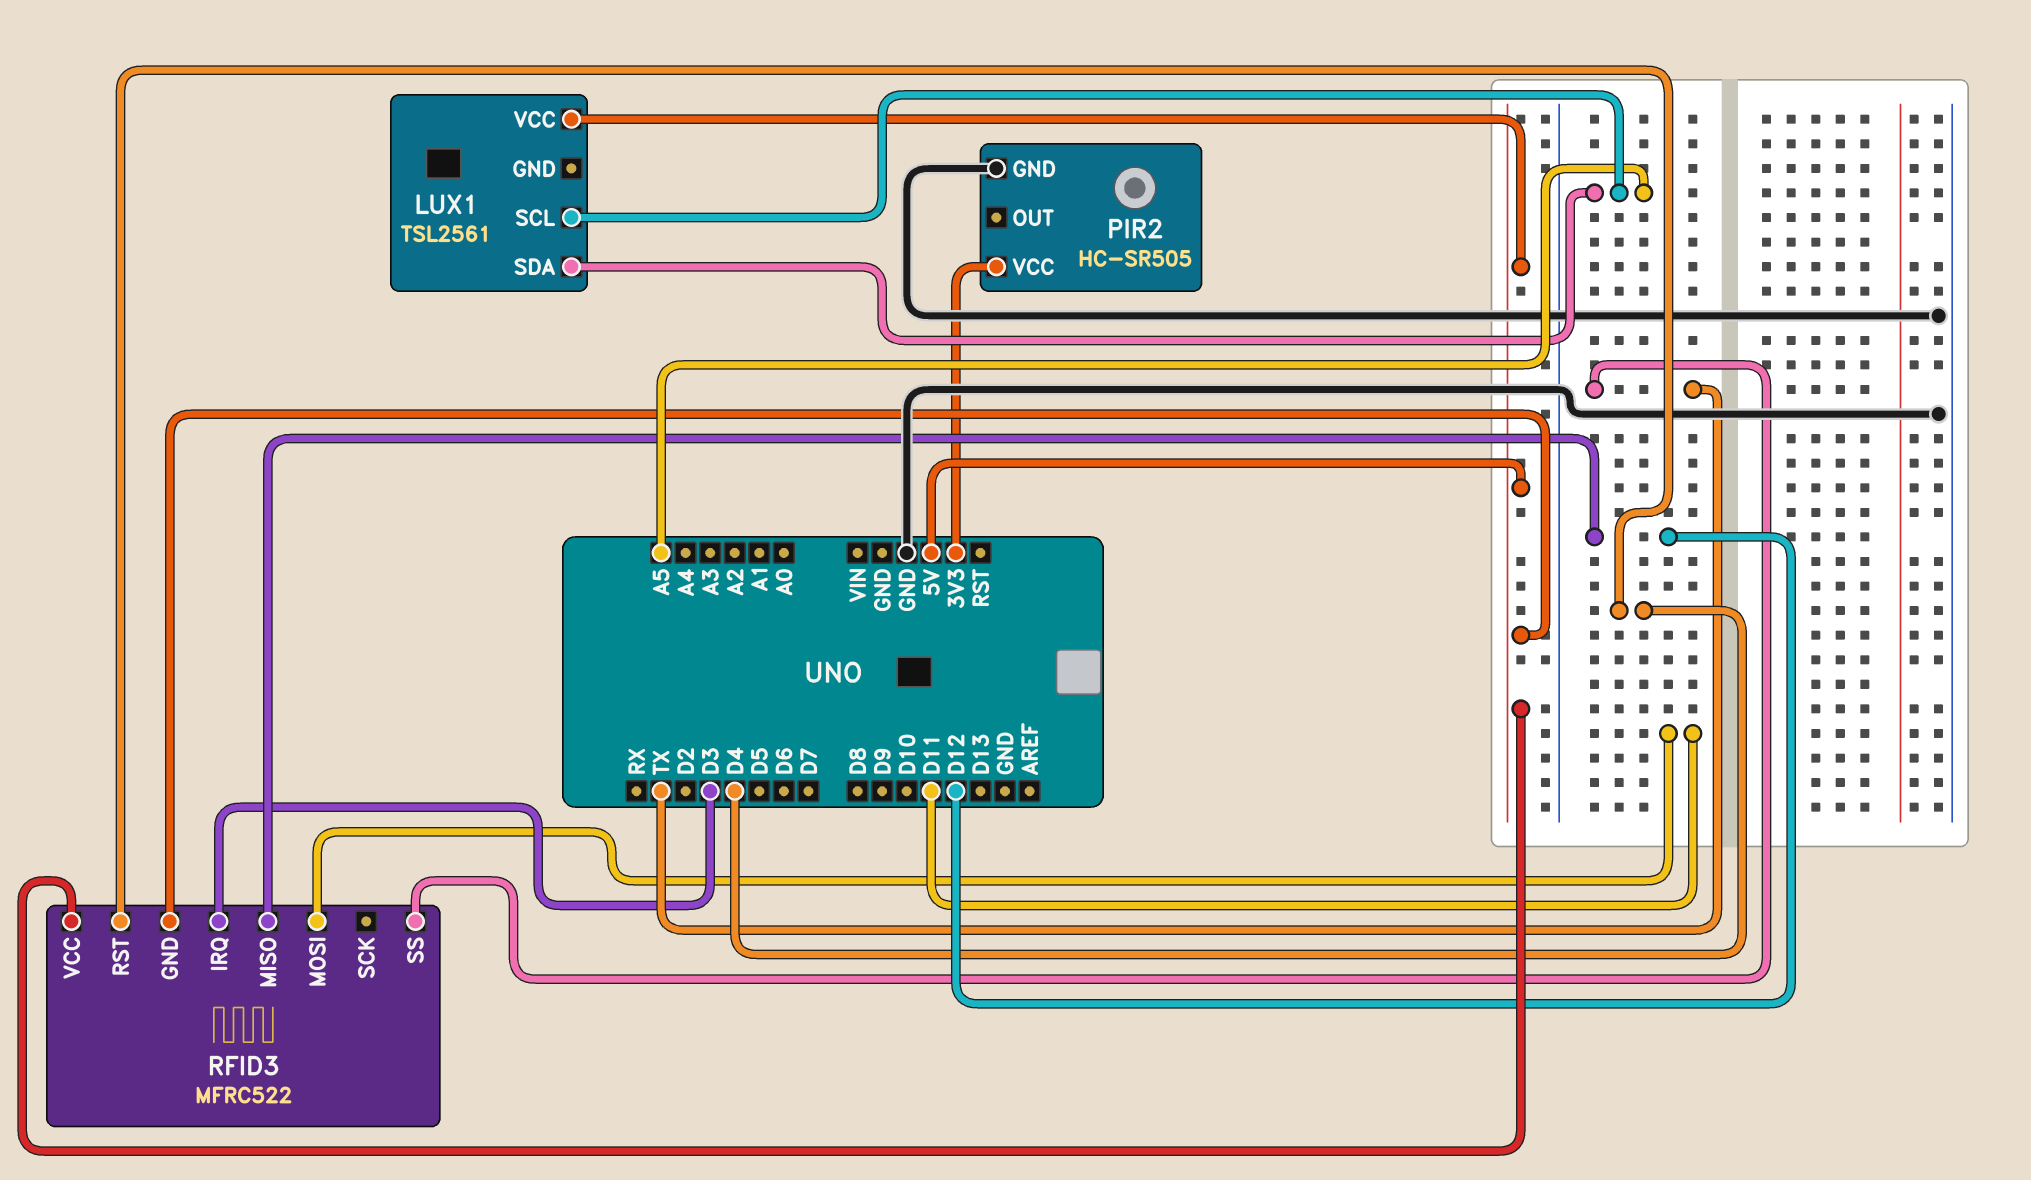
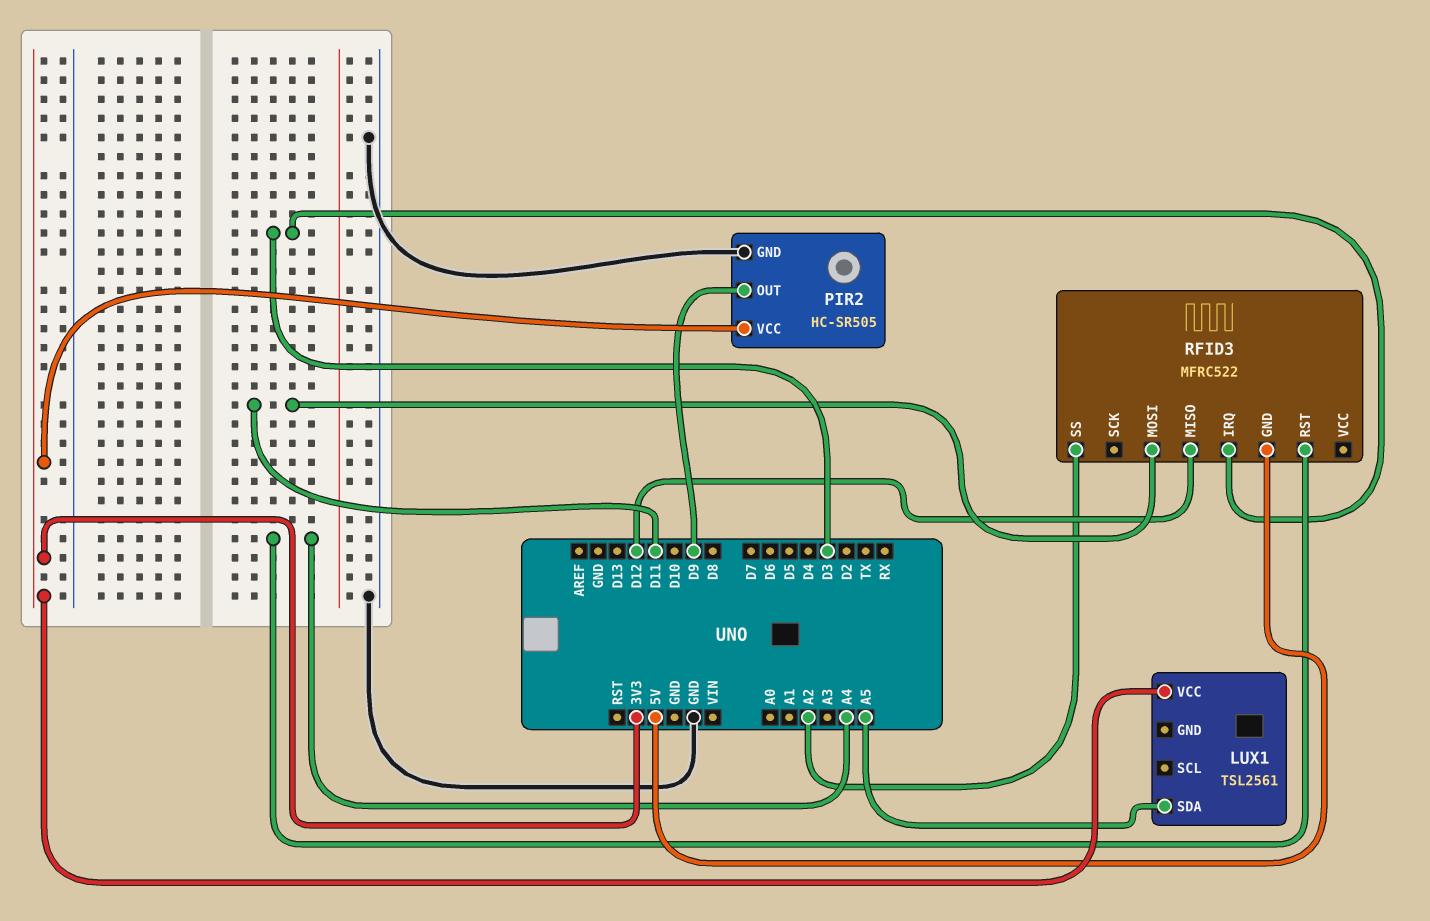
LUX1 pin SCL: A5 -> none
LUX1 pin VCC: 5V -> 3V3
PIR2 pin OUT: none -> D9
RFID3 pin RST: D4 -> A4
RFID3 pin SS: TX -> A2
RFID3 pin VCC: 5V -> none

